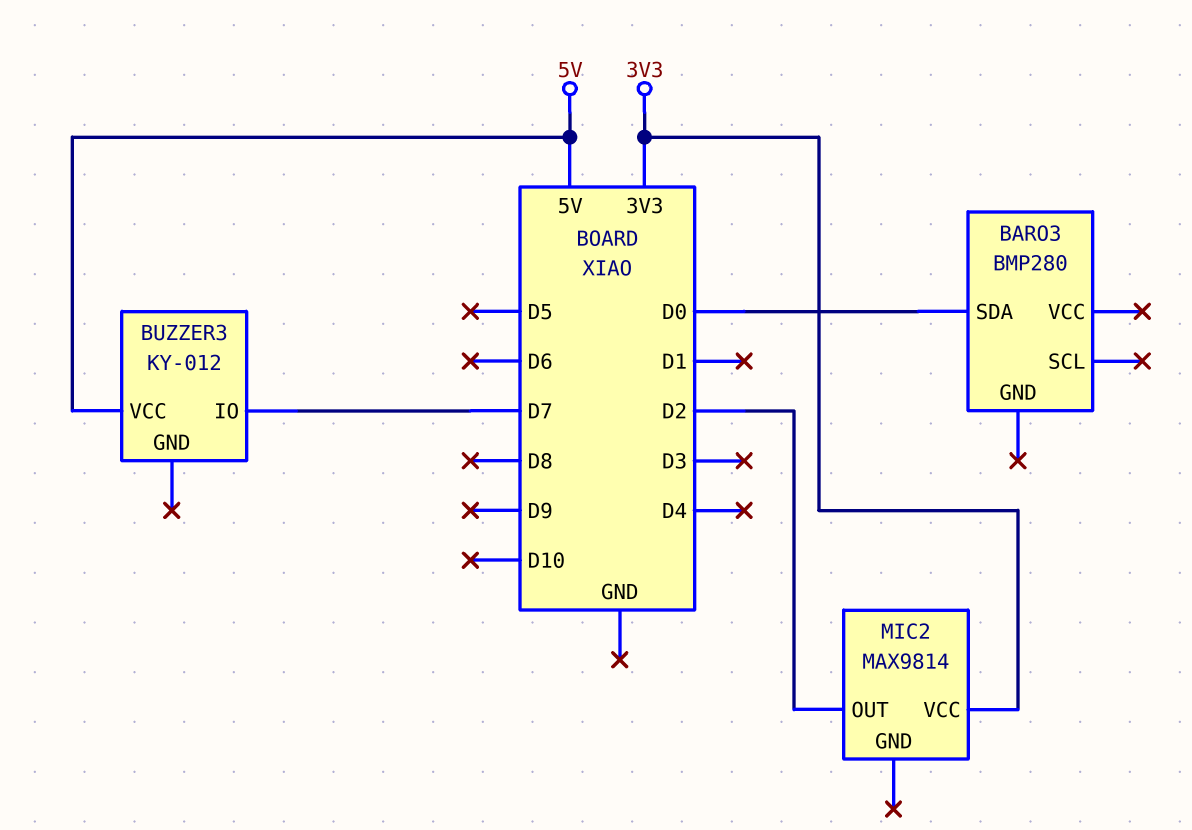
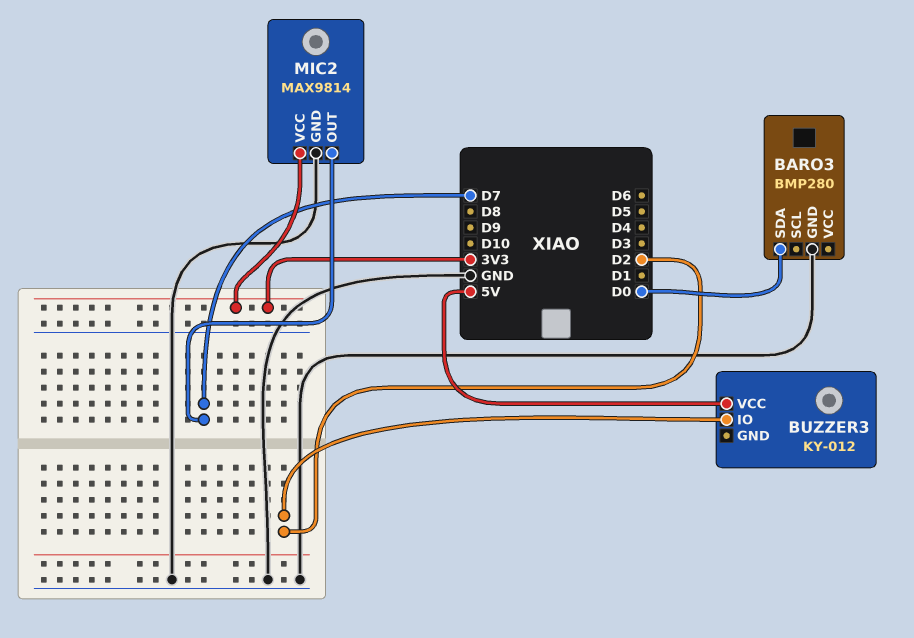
BARO3 pin GND: none -> GND
BUZZER3 pin IO: D7 -> D2
MIC2 pin GND: none -> GND
MIC2 pin OUT: D2 -> D7

